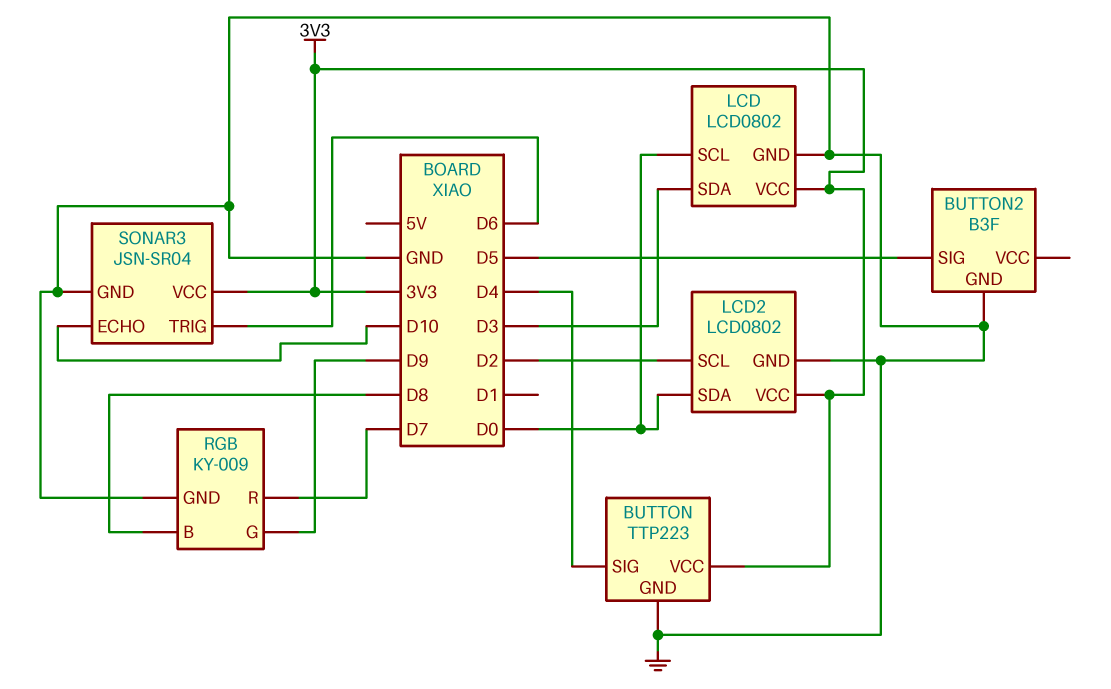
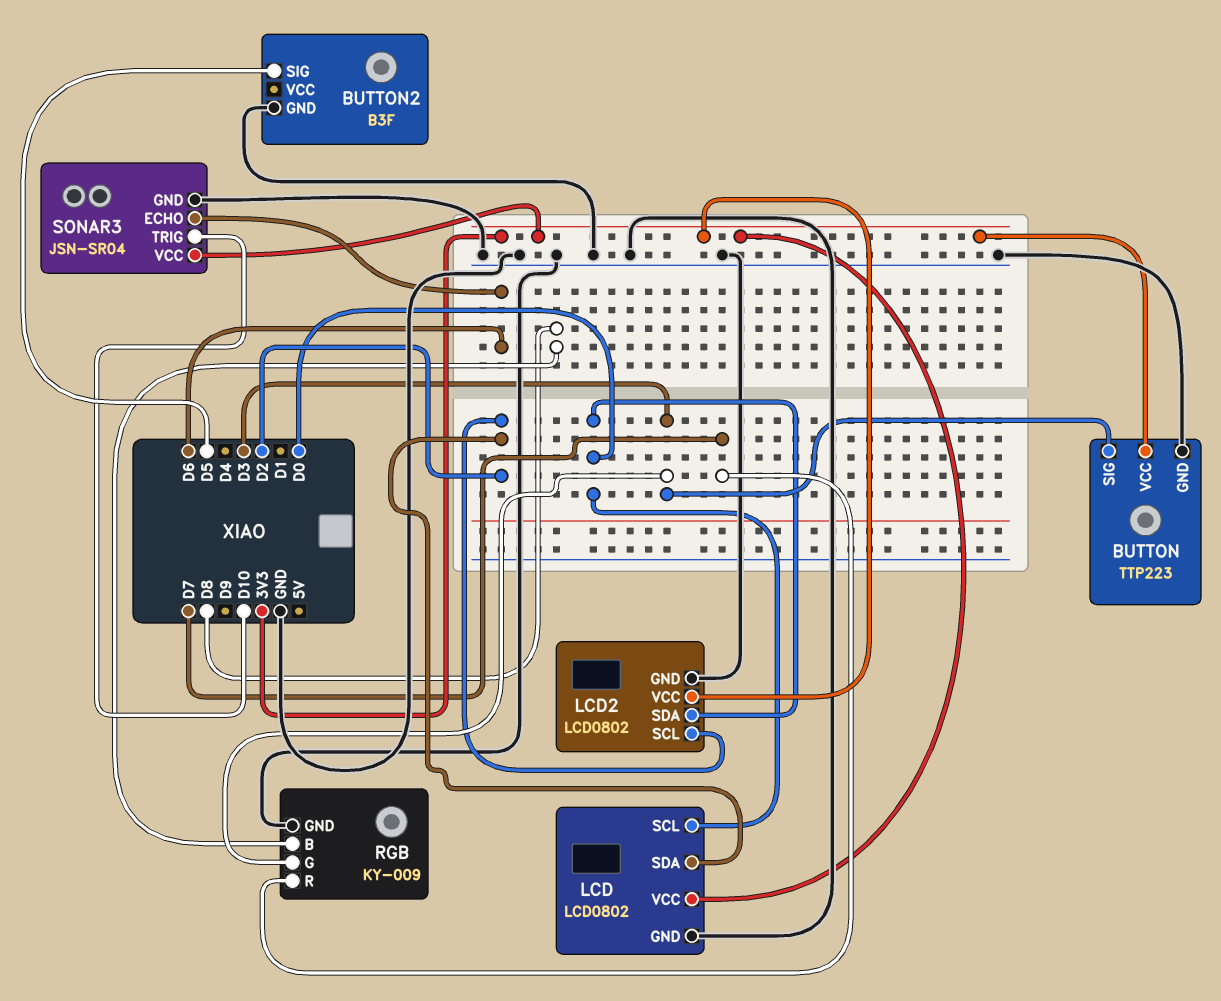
BUTTON pin SIG: D4 -> D3
LCD pin SDA: D3 -> D2
RGB pin G: D9 -> D3
SONAR3 pin ECHO: D10 -> D6
SONAR3 pin TRIG: D6 -> D10

